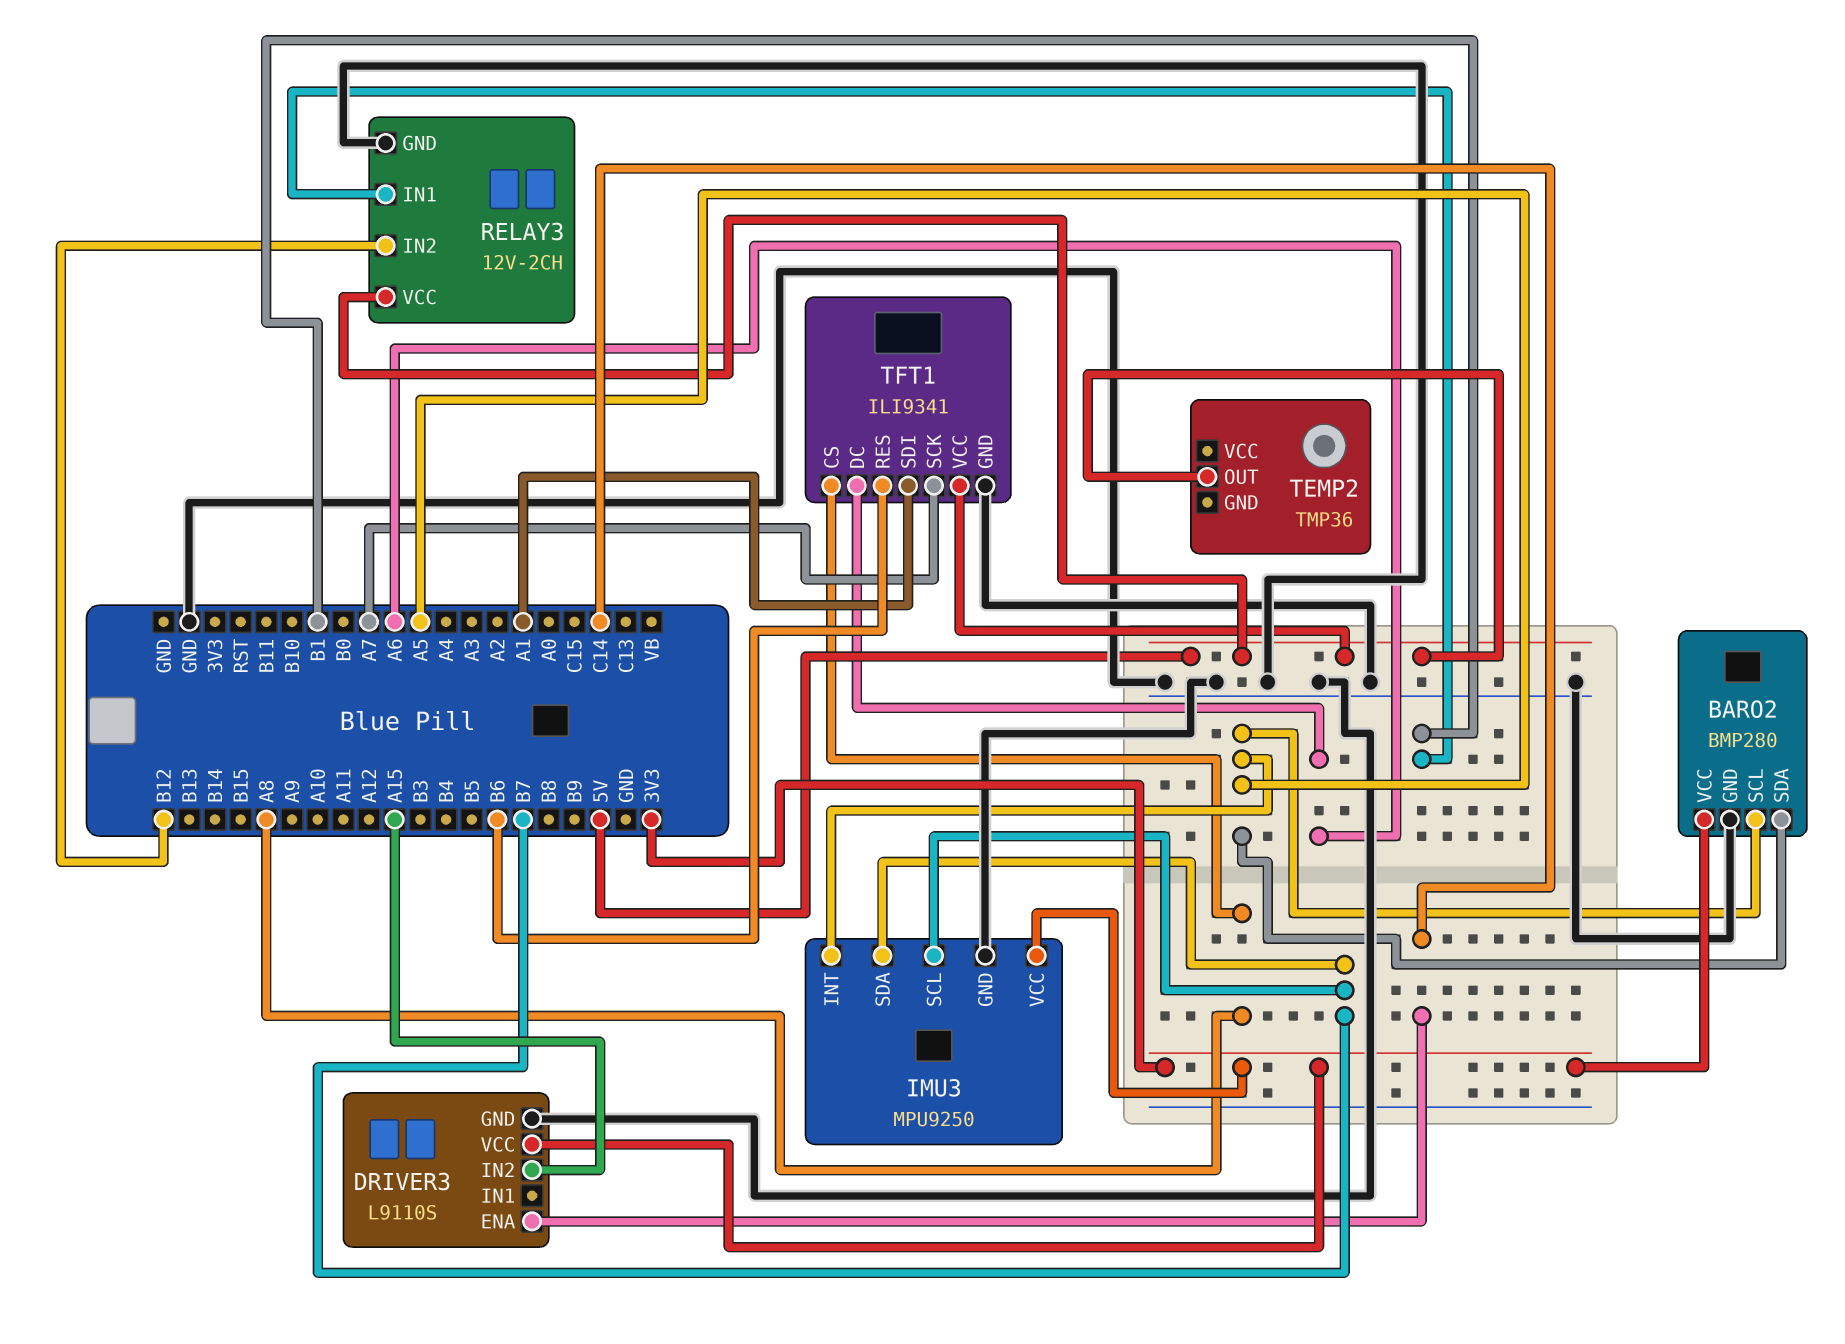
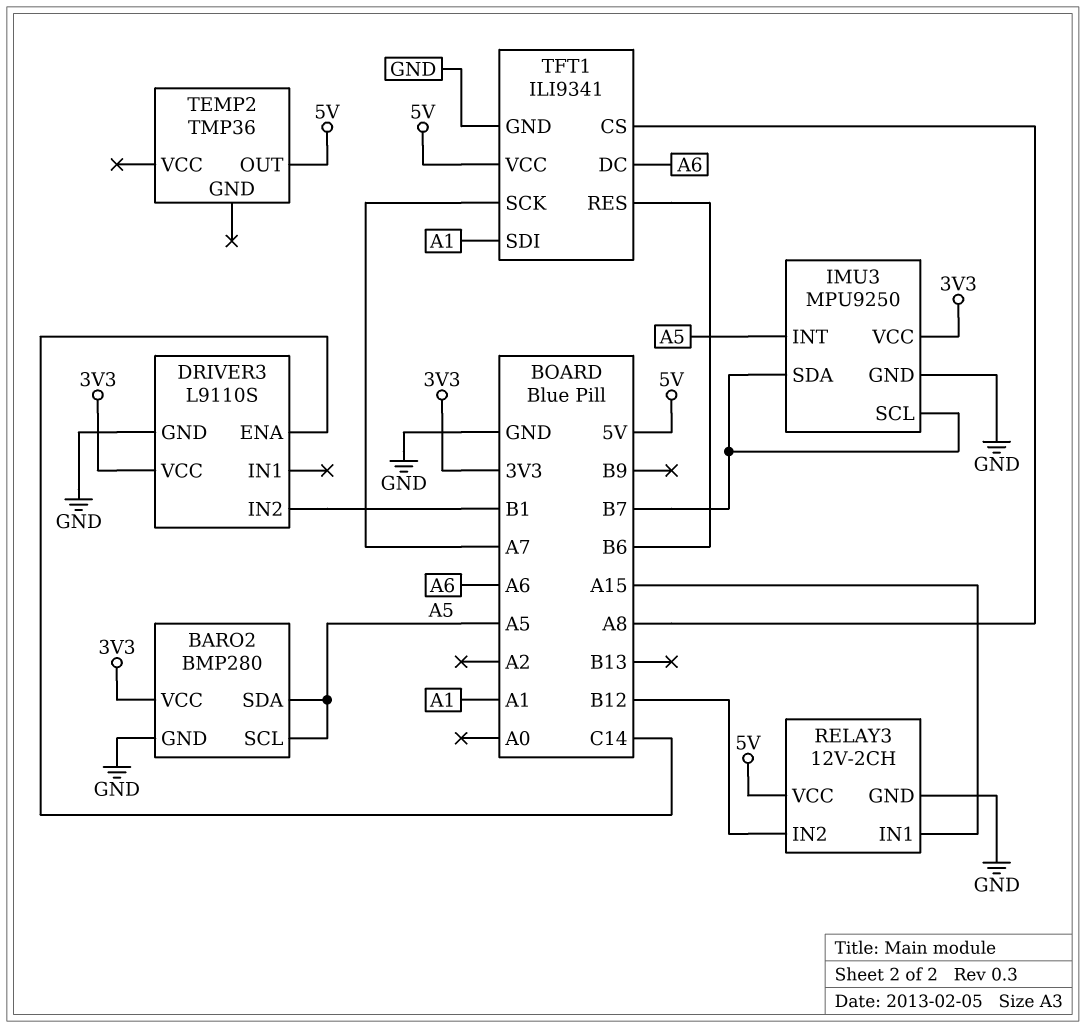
DRIVER3 pin IN2: A15 -> B1
RELAY3 pin IN1: B1 -> A15

